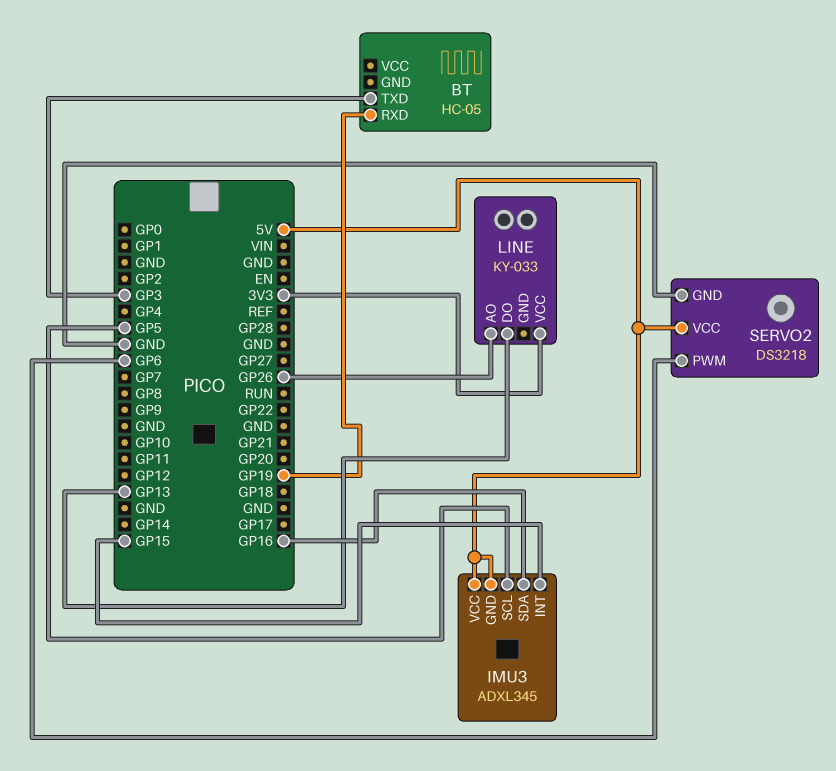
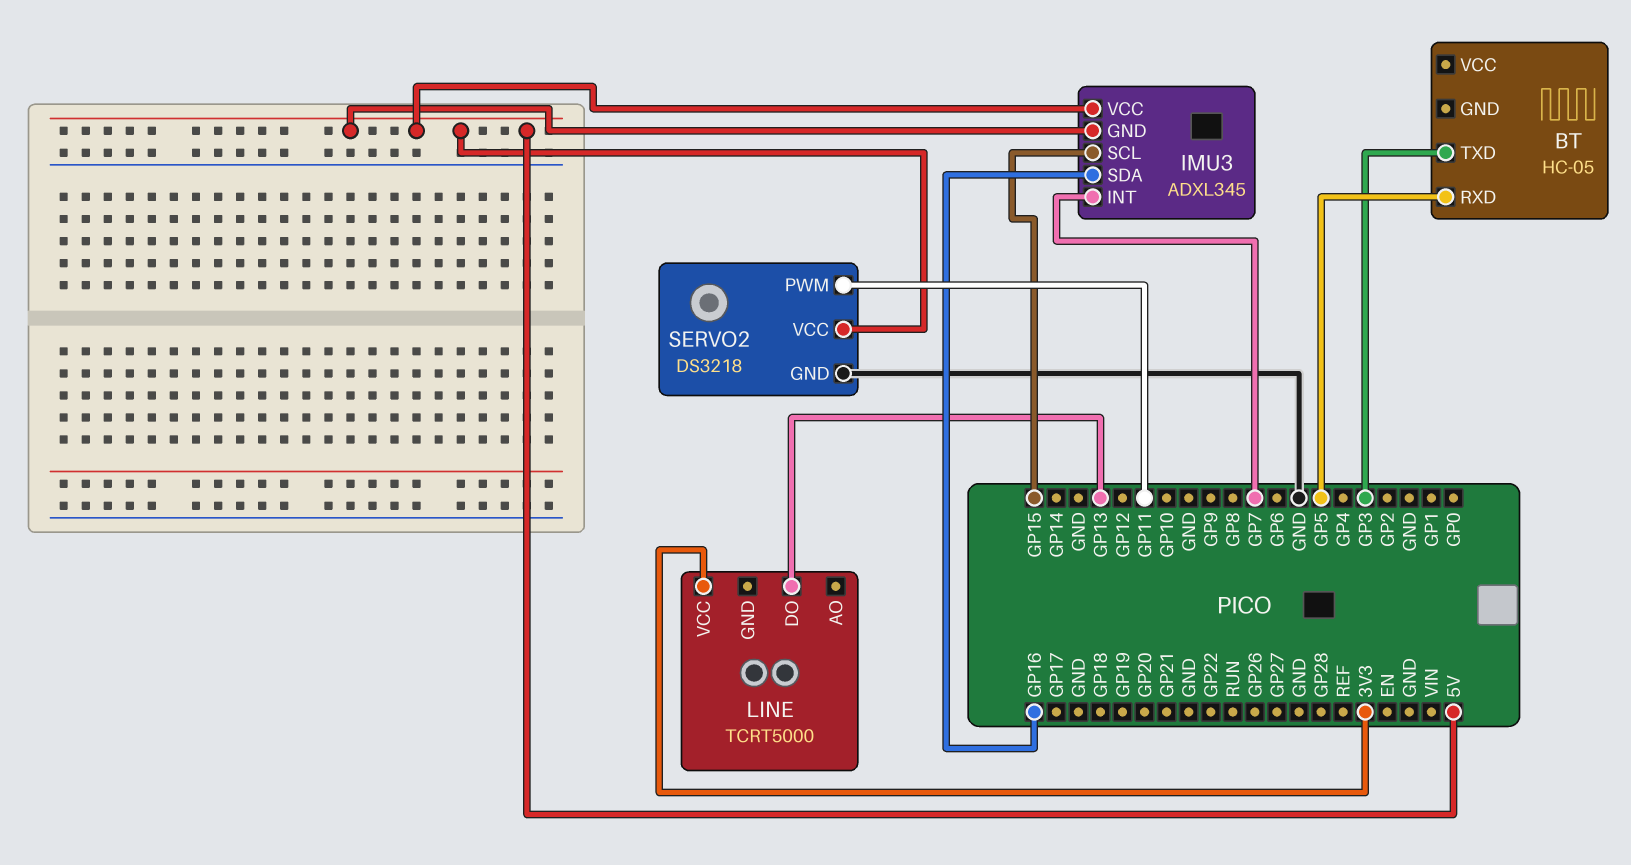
BT pin RXD: GP19 -> GP5
IMU3 pin INT: GP15 -> GP7
IMU3 pin SCL: GP5 -> GP15
LINE: KY-033 -> TCRT5000
LINE pin AO: GP26 -> none
SERVO2 pin PWM: GP6 -> GP11

